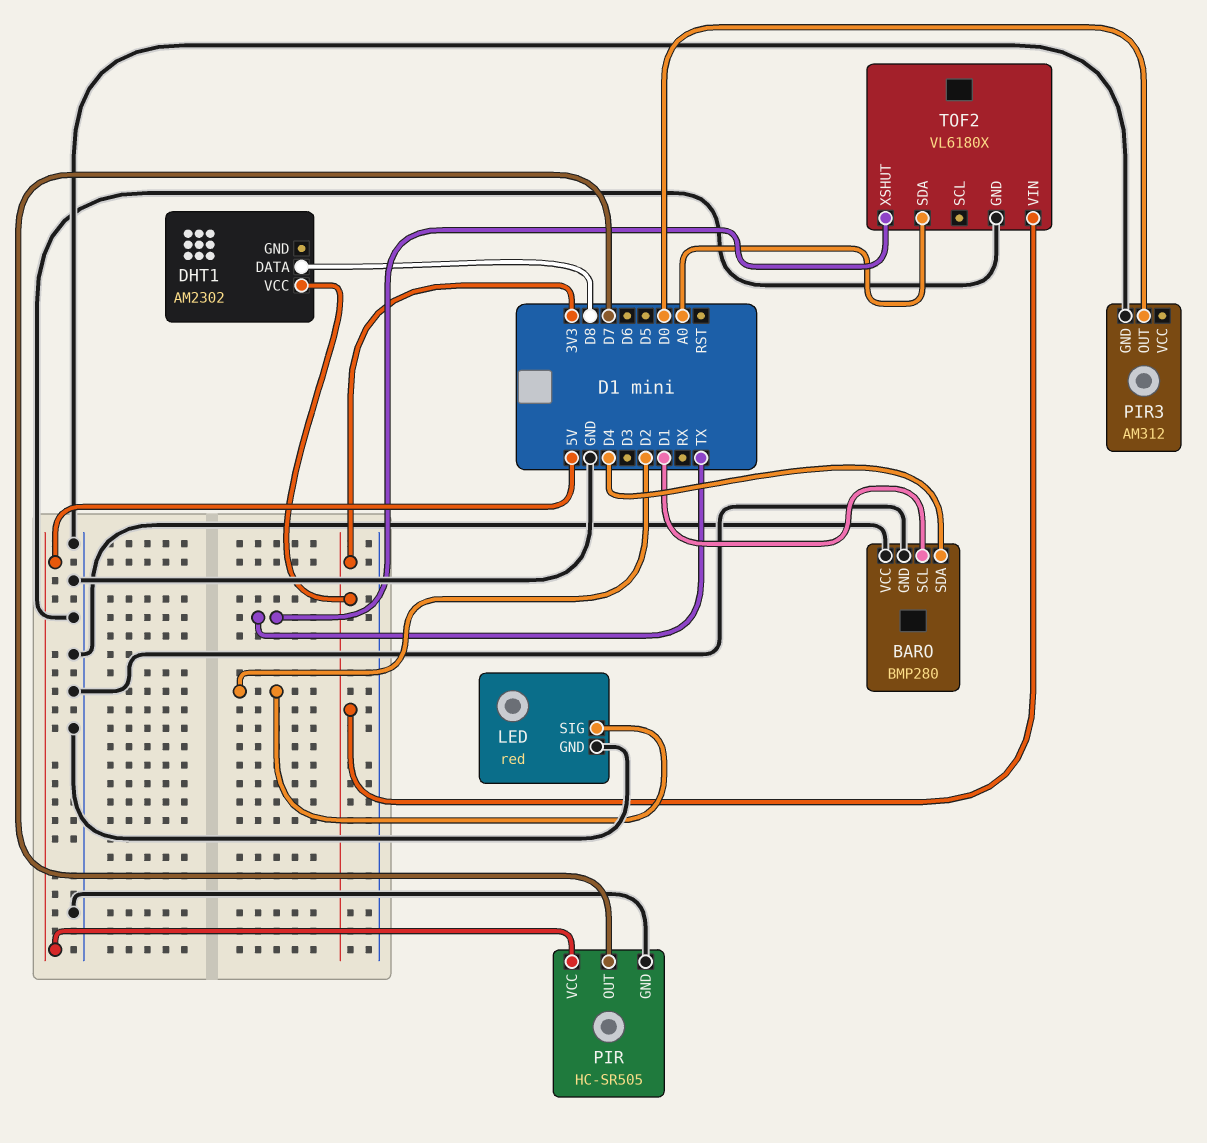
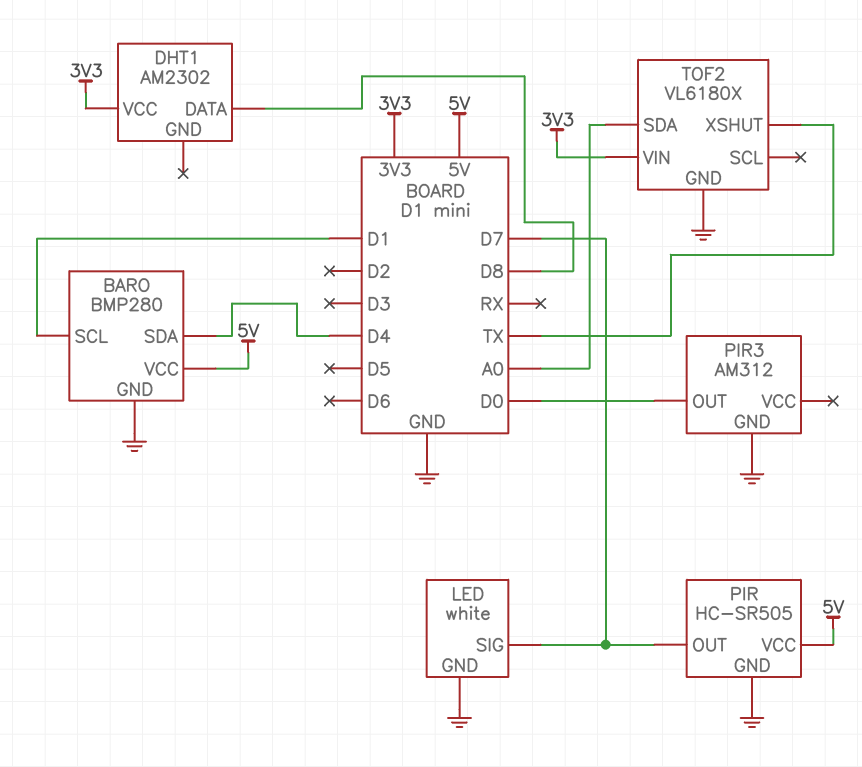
BARO pin VCC: GND -> 5V
LED: red -> white
LED pin SIG: D2 -> D7

